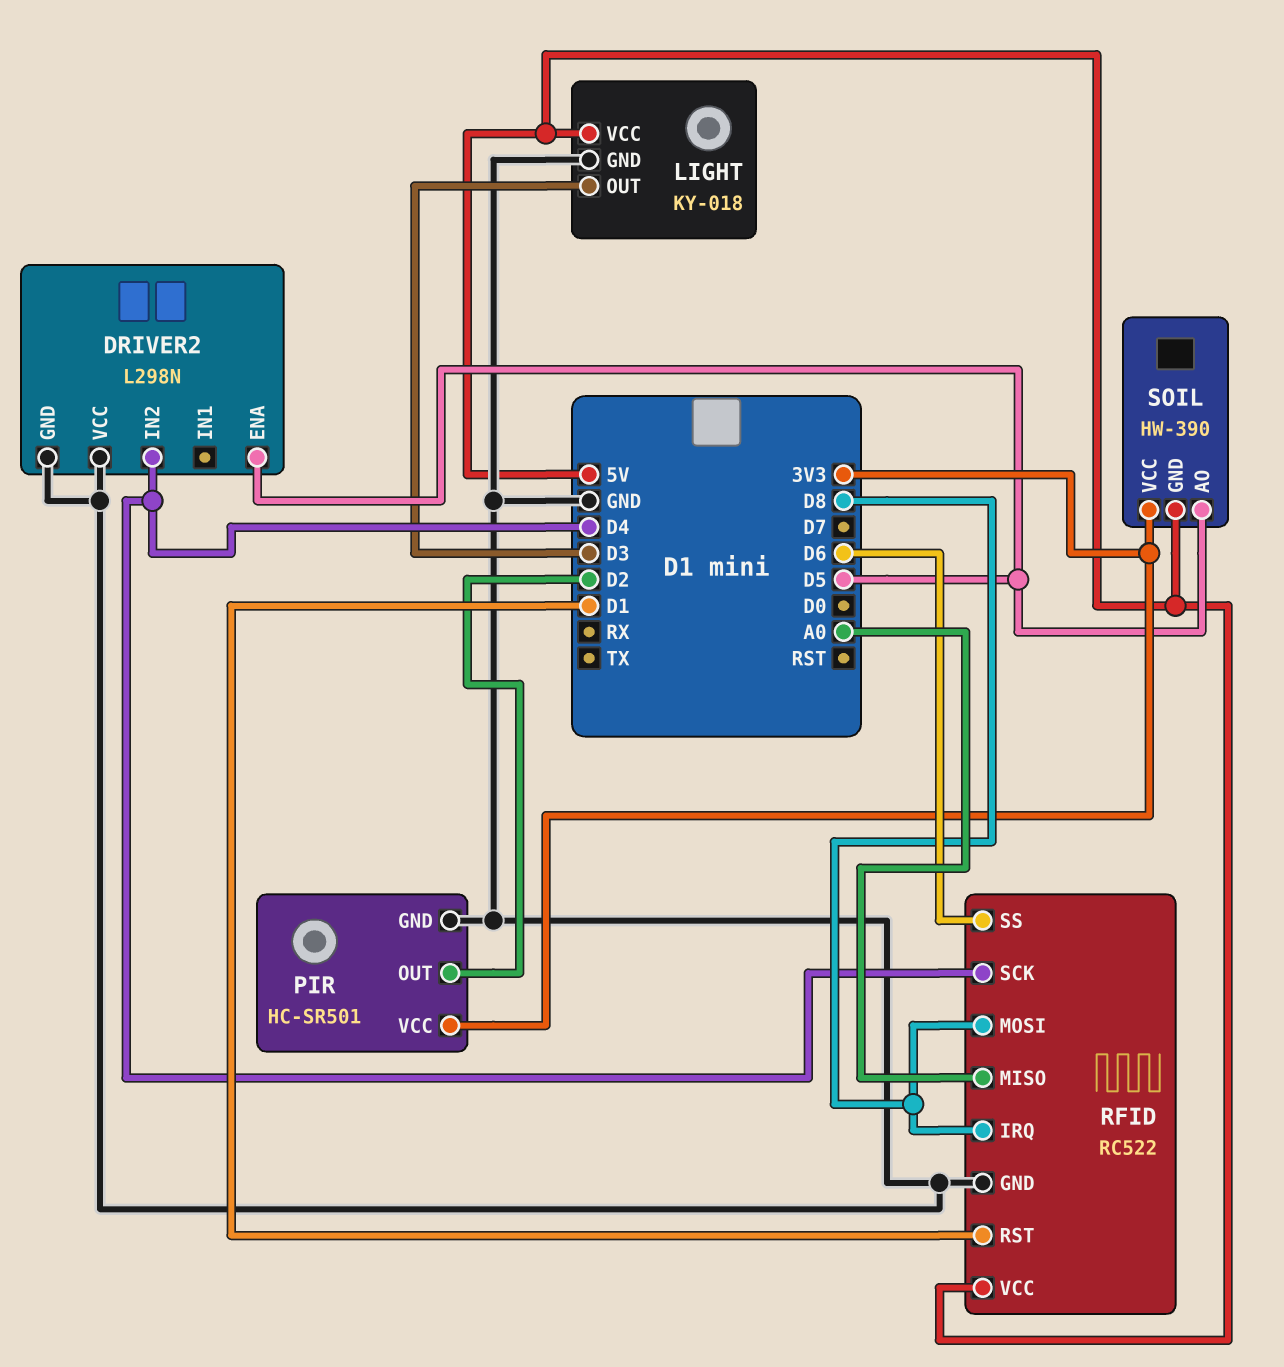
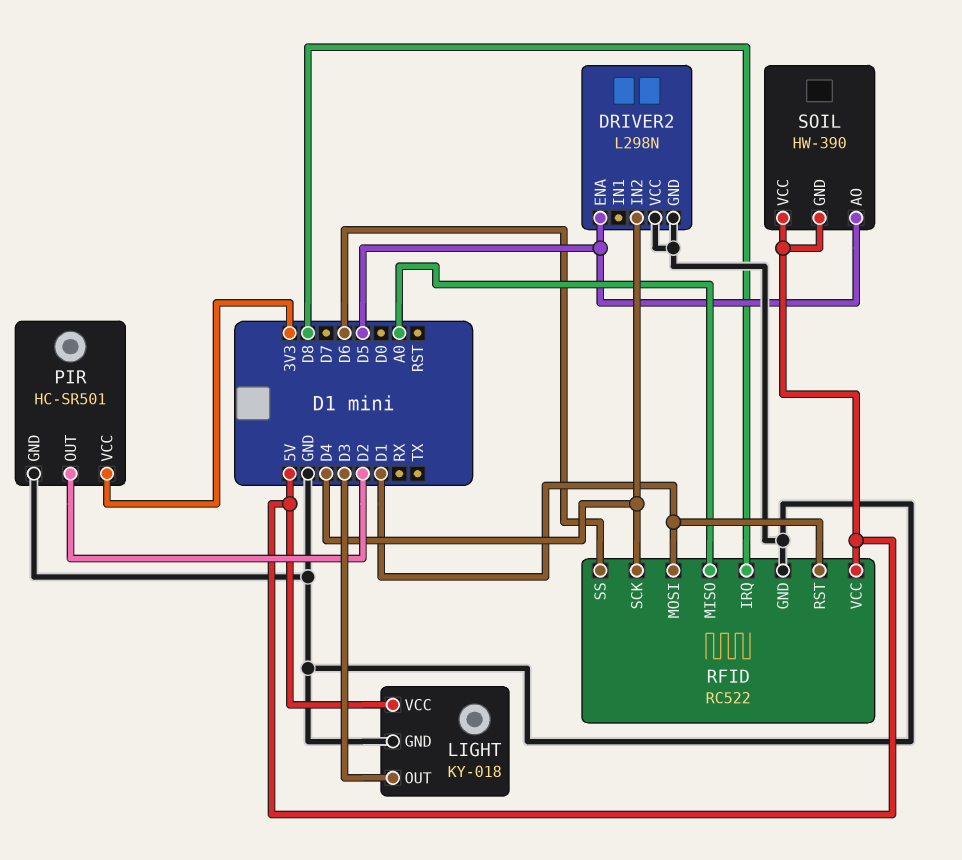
RFID pin MOSI: D8 -> D1
SOIL pin VCC: 3V3 -> 5V

